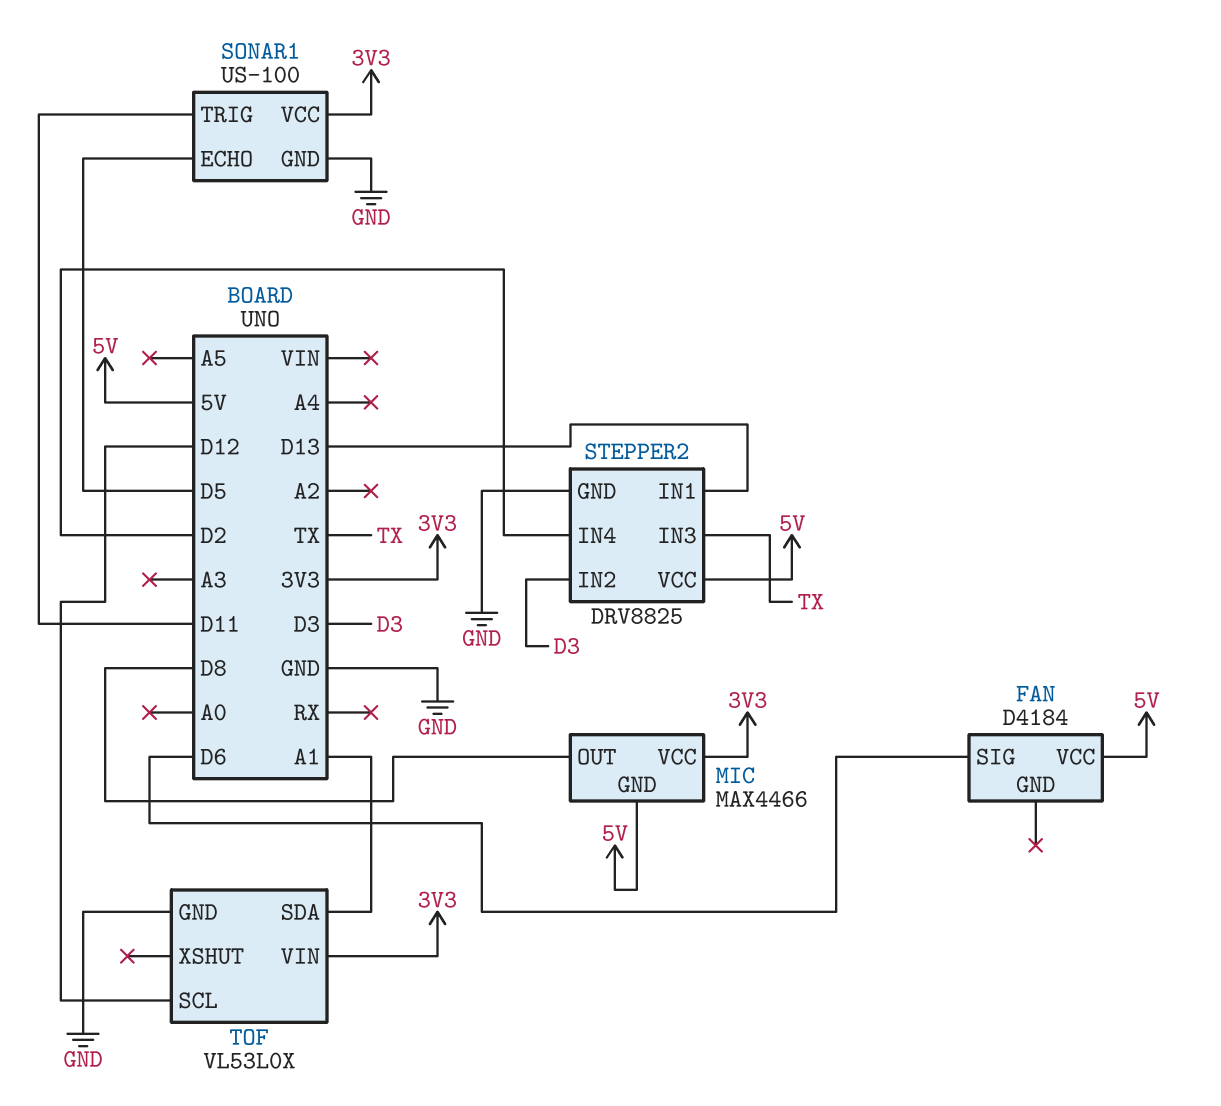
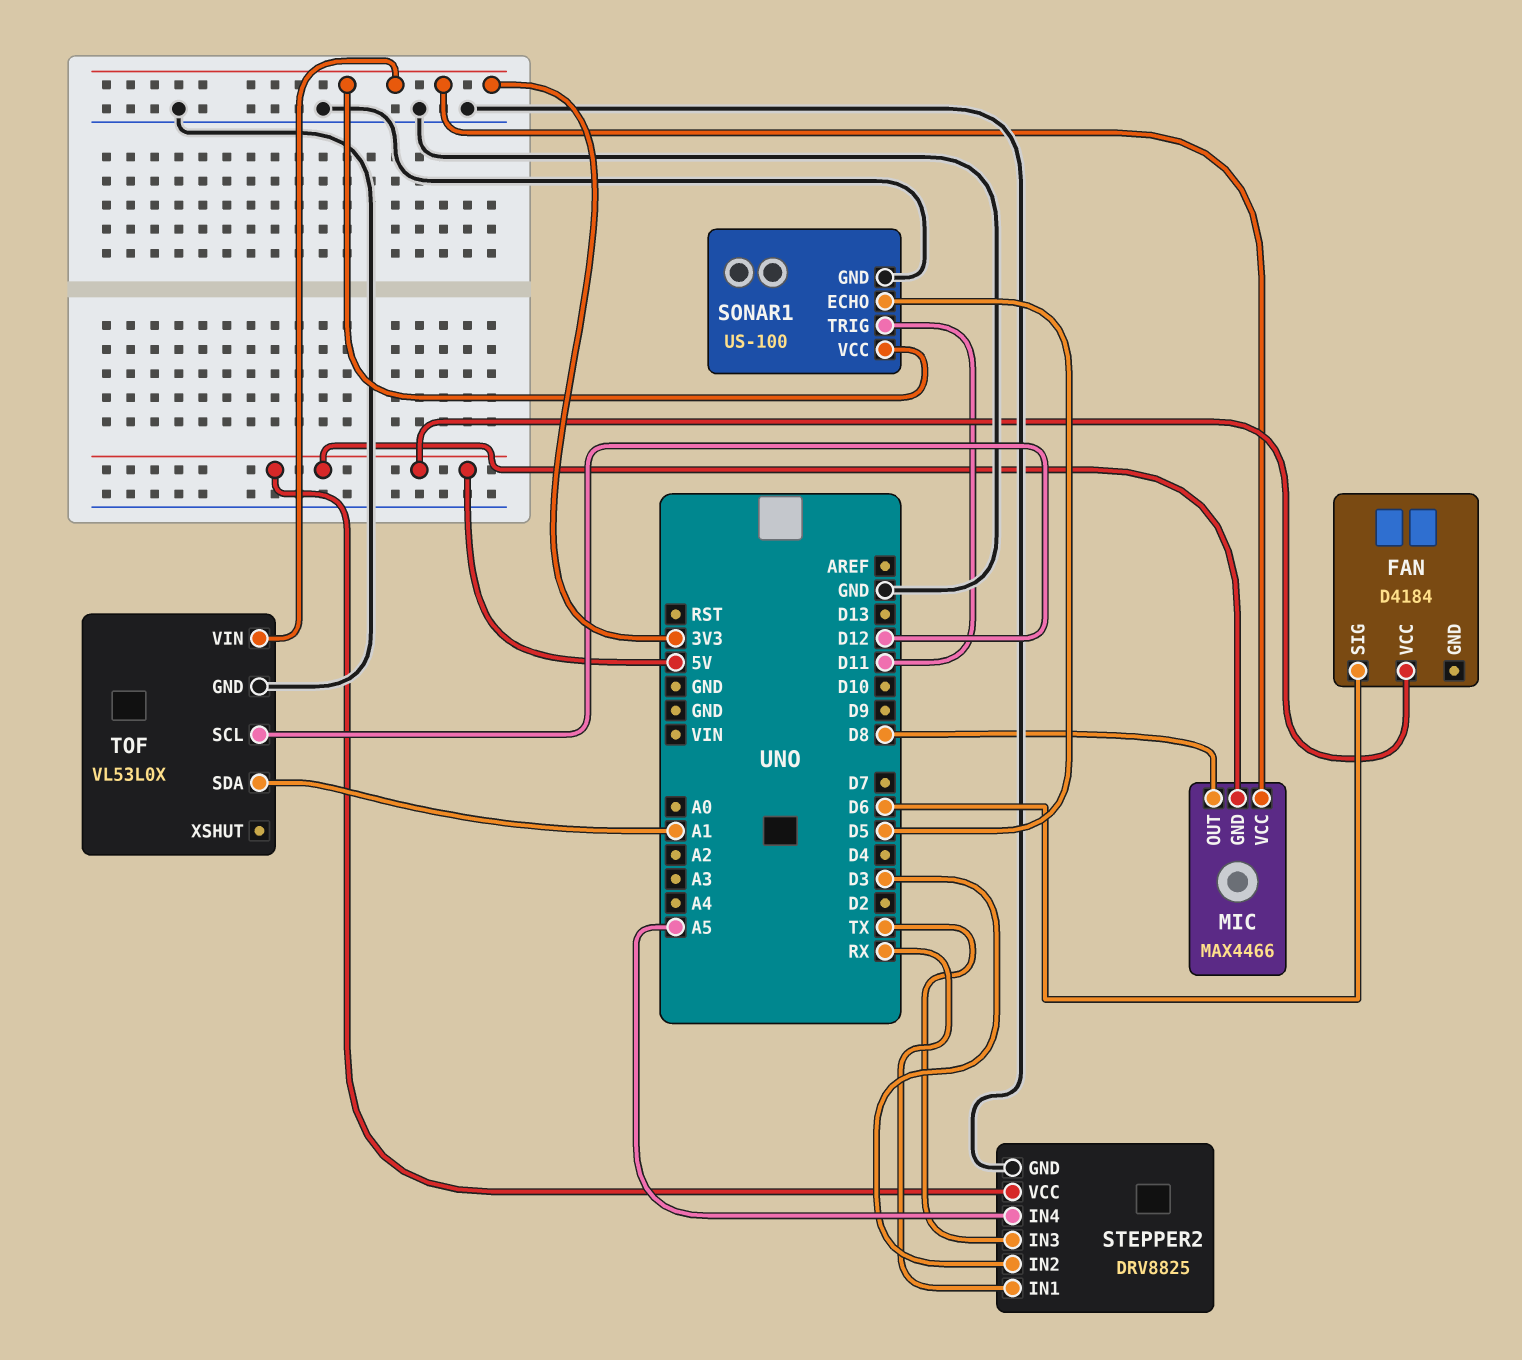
STEPPER2 pin IN1: D13 -> RX
STEPPER2 pin IN4: D2 -> A5

